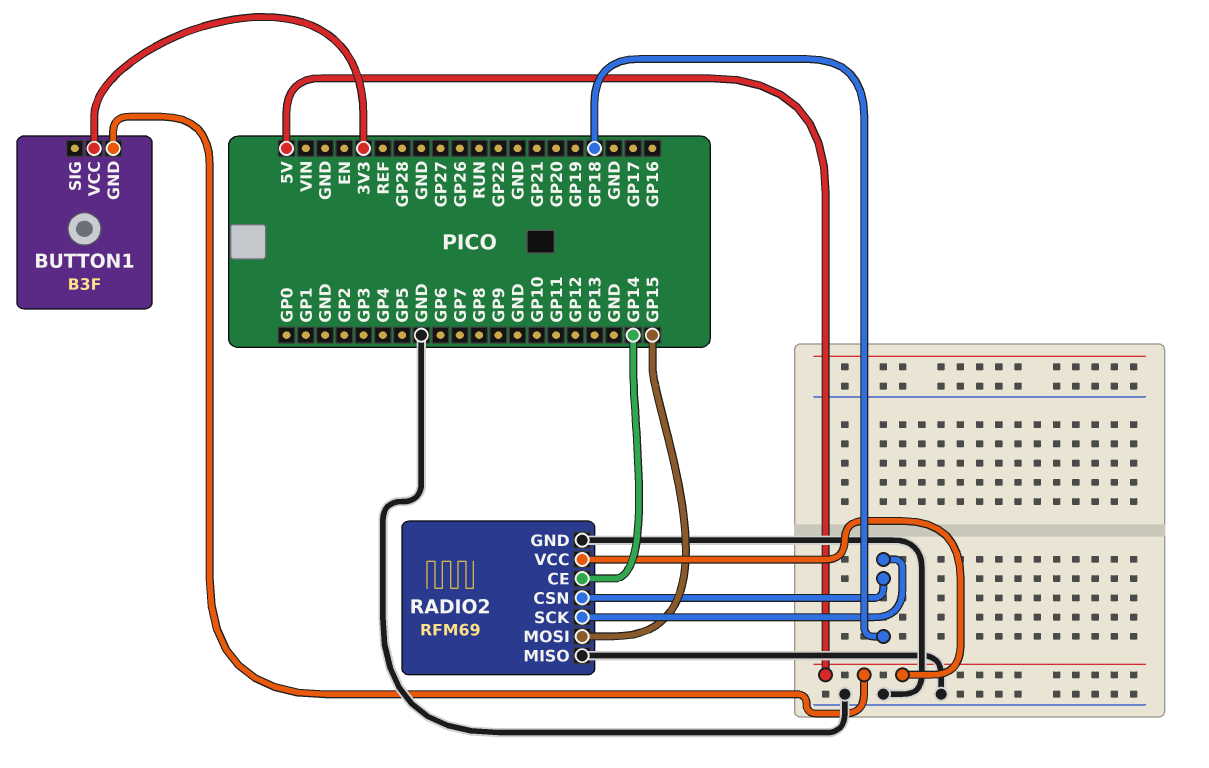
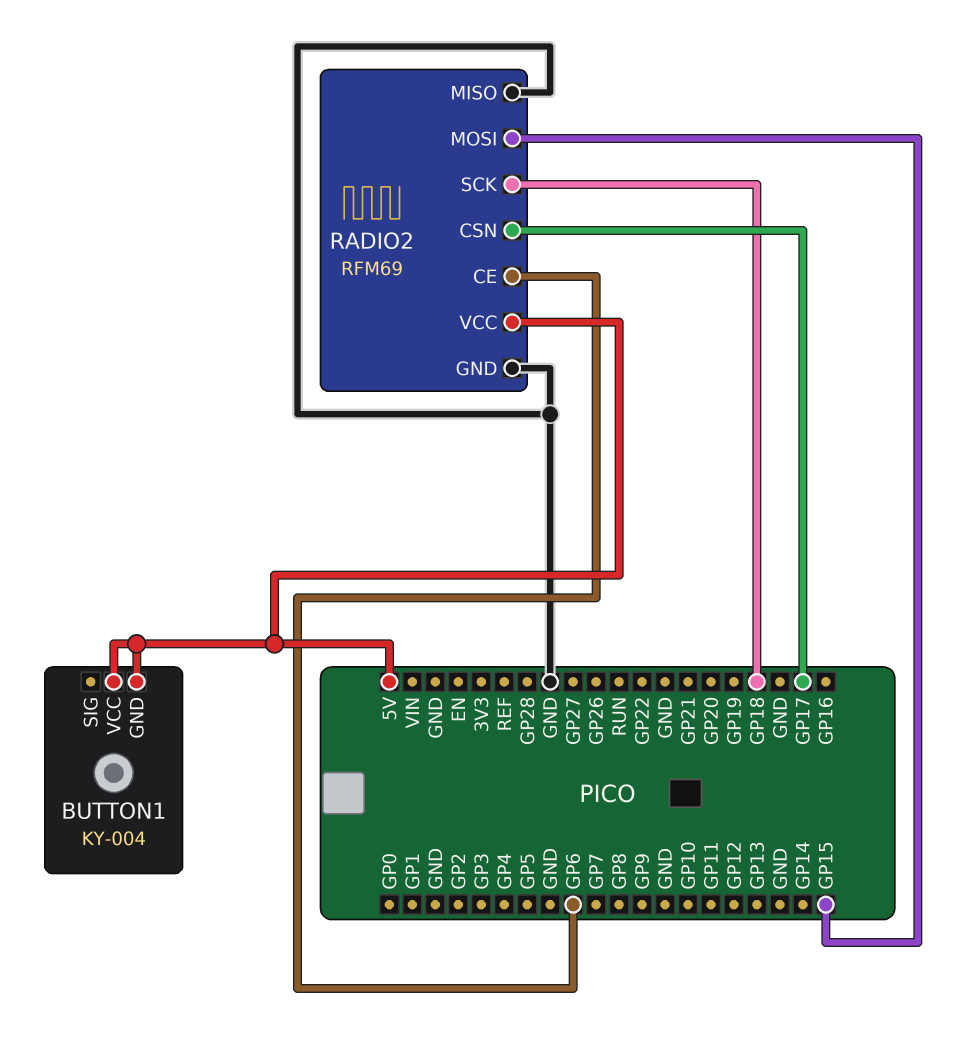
BUTTON1: B3F -> KY-004
BUTTON1 pin VCC: 3V3 -> 5V
RADIO2 pin CE: GP14 -> GP6
RADIO2 pin CSN: GP18 -> GP17

